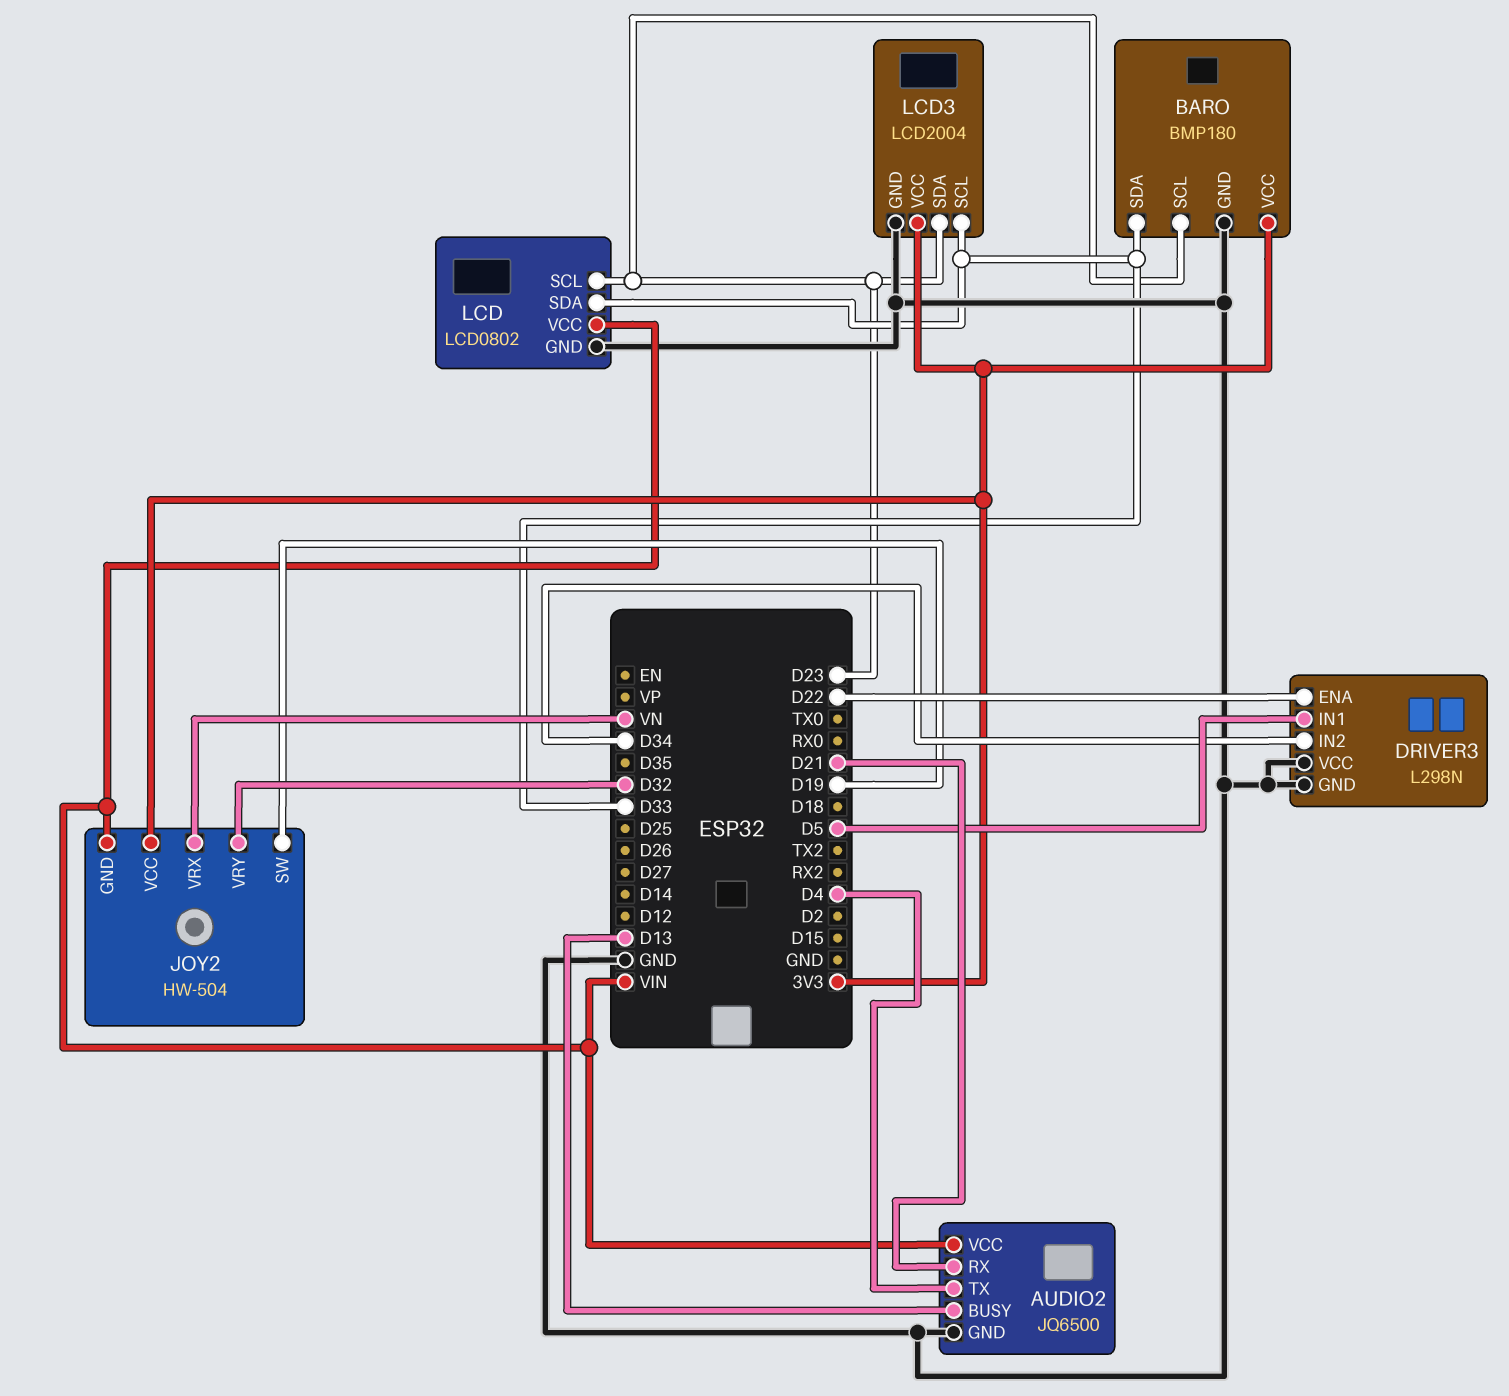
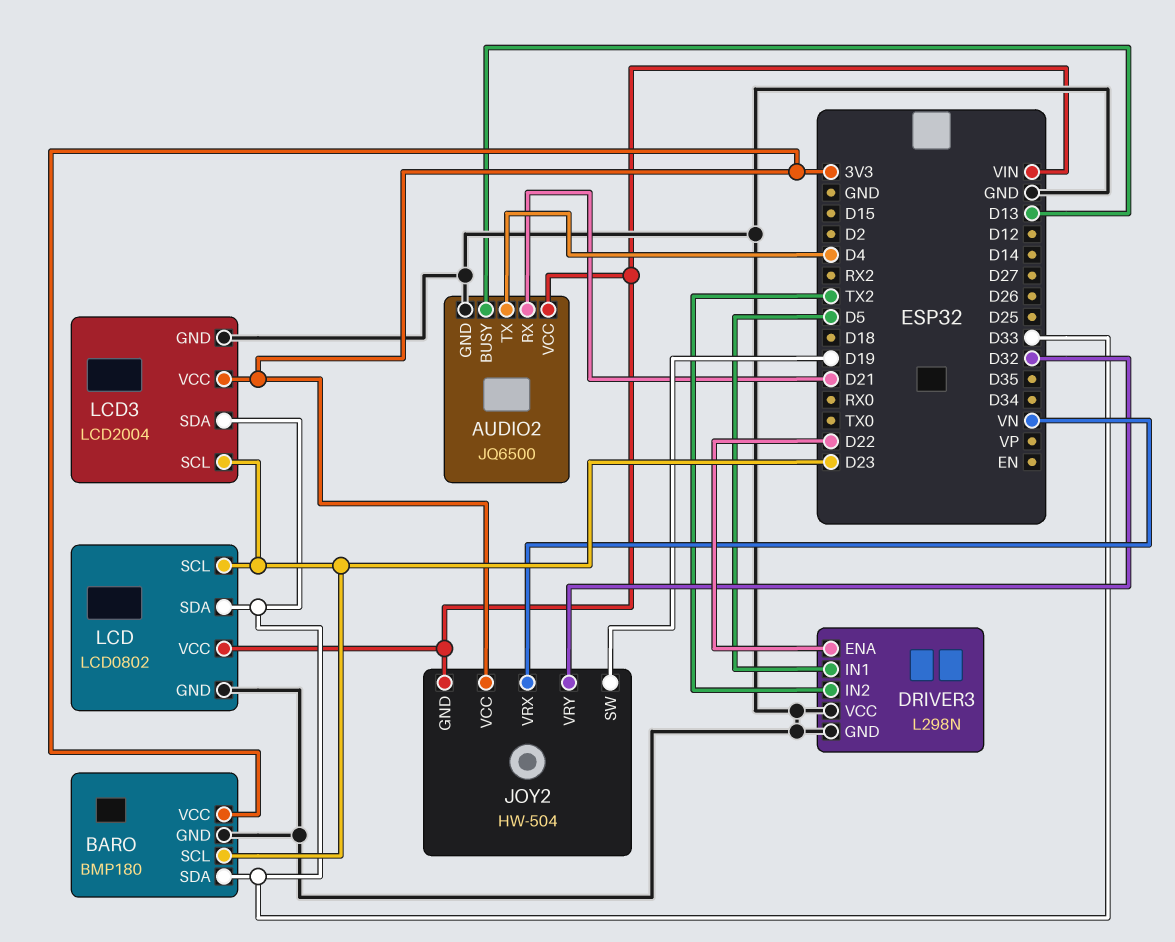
DRIVER3 pin IN2: D34 -> TX2
LCD3 pin SCL: D33 -> D23
LCD3 pin SDA: D23 -> D33

